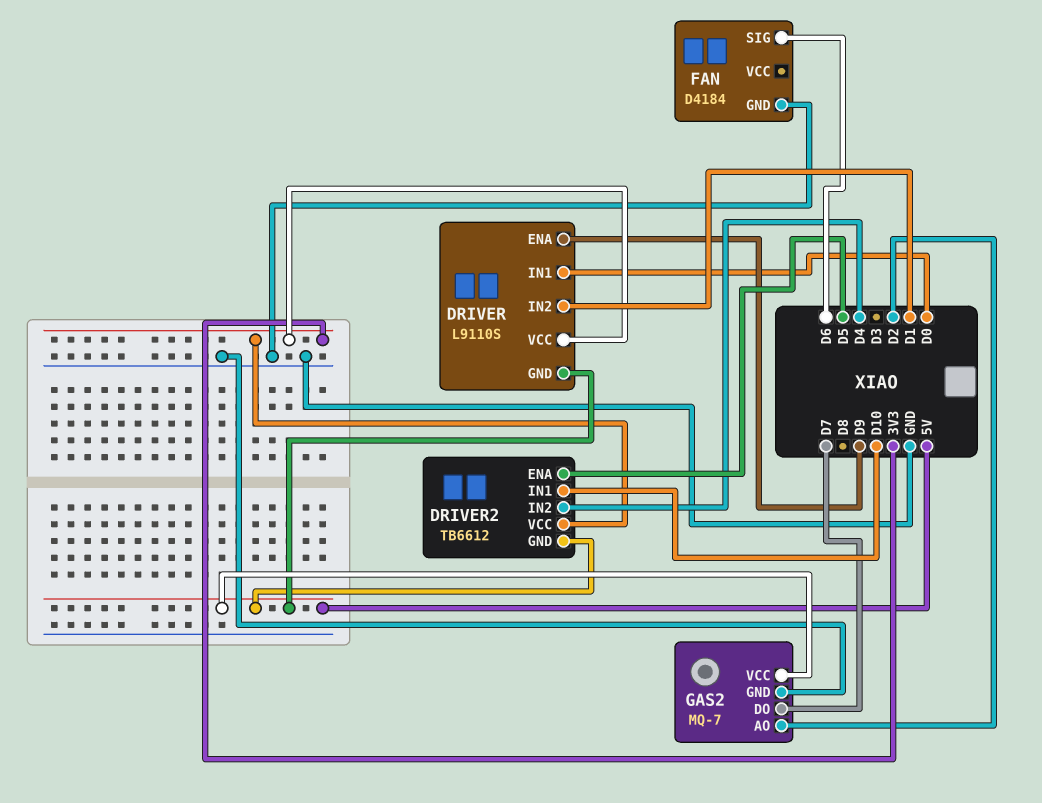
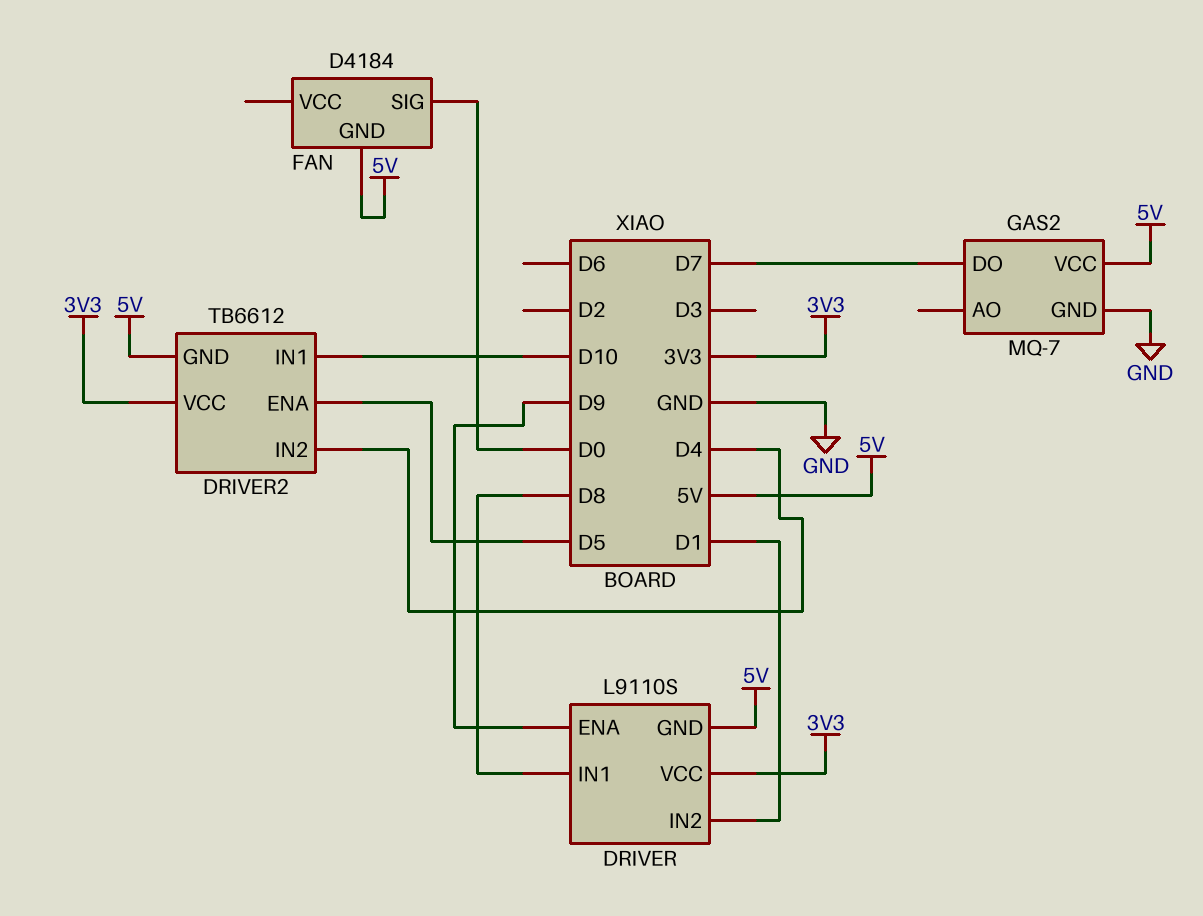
DRIVER pin IN1: D0 -> D8
FAN pin GND: GND -> 5V
FAN pin SIG: D6 -> D0
GAS2 pin AO: D2 -> none

